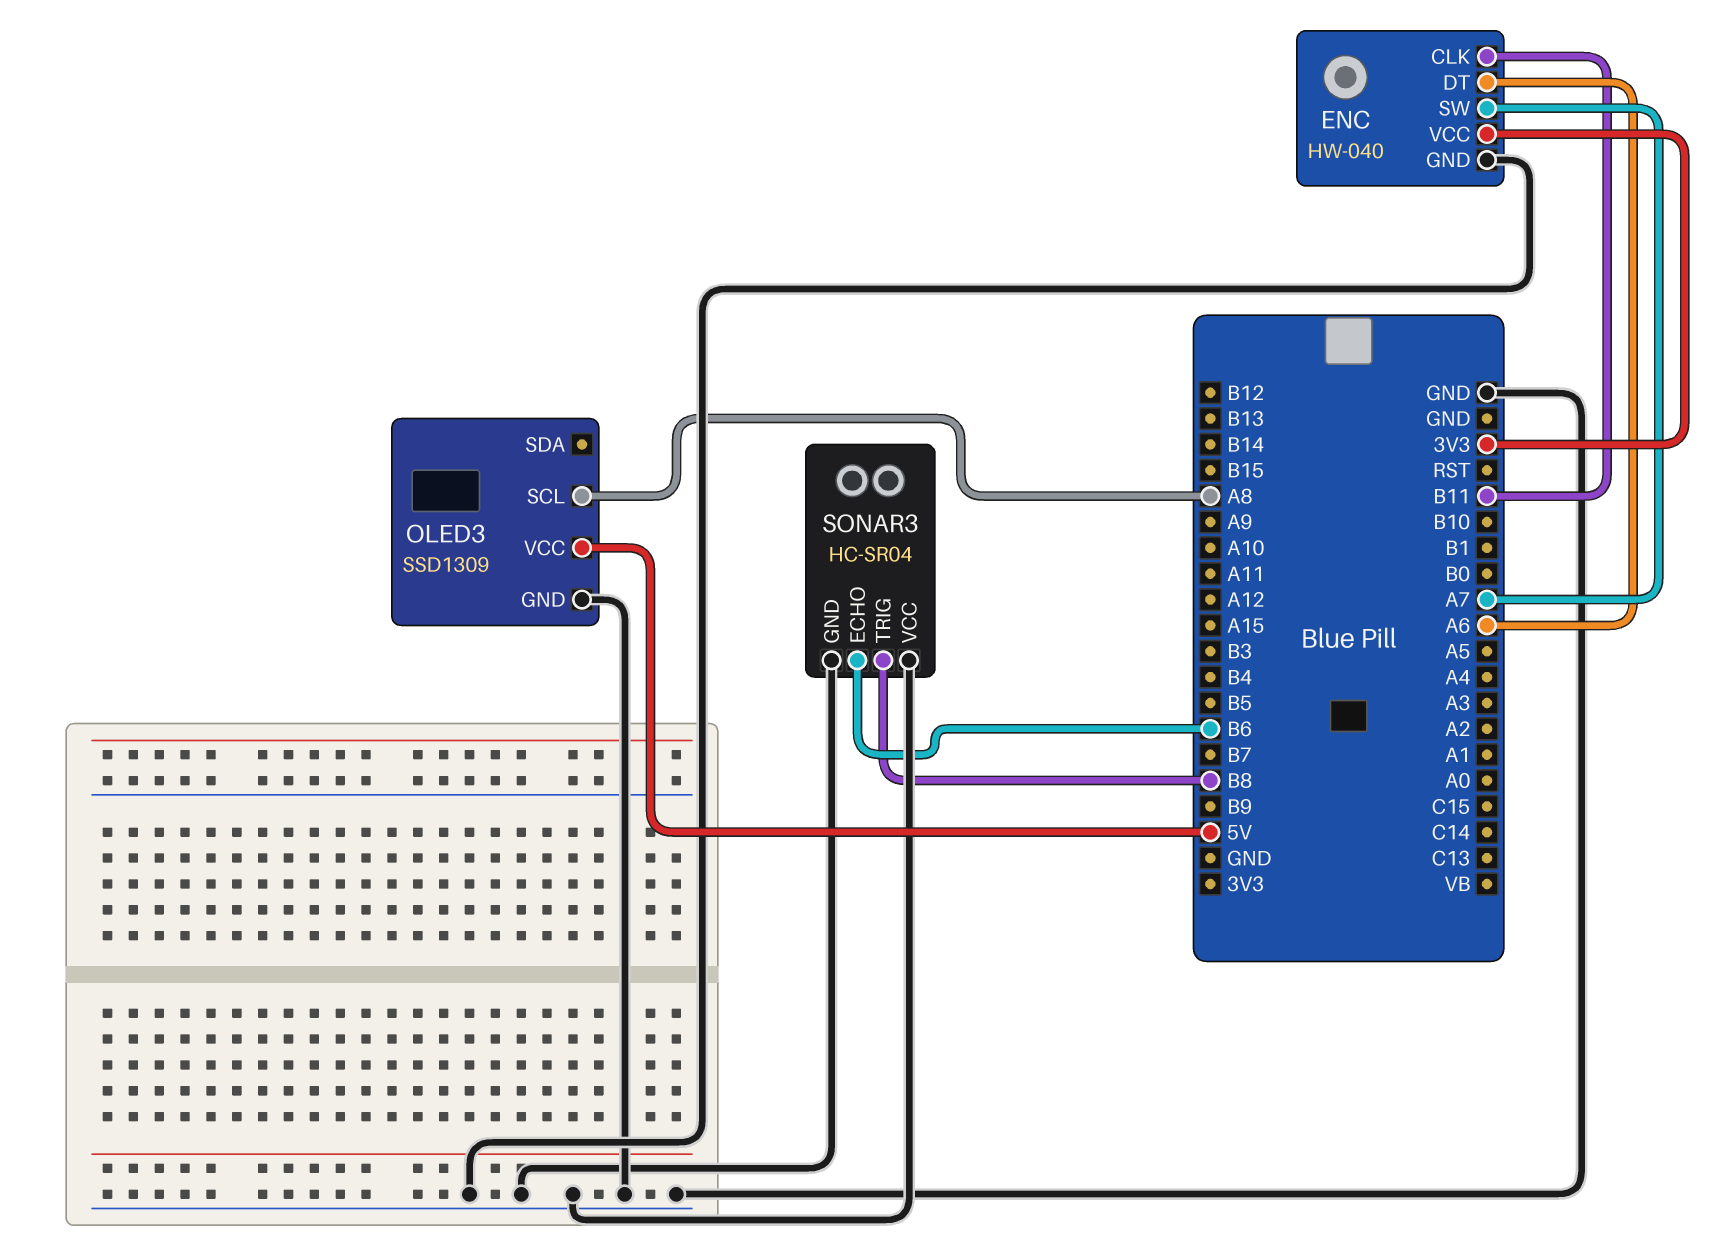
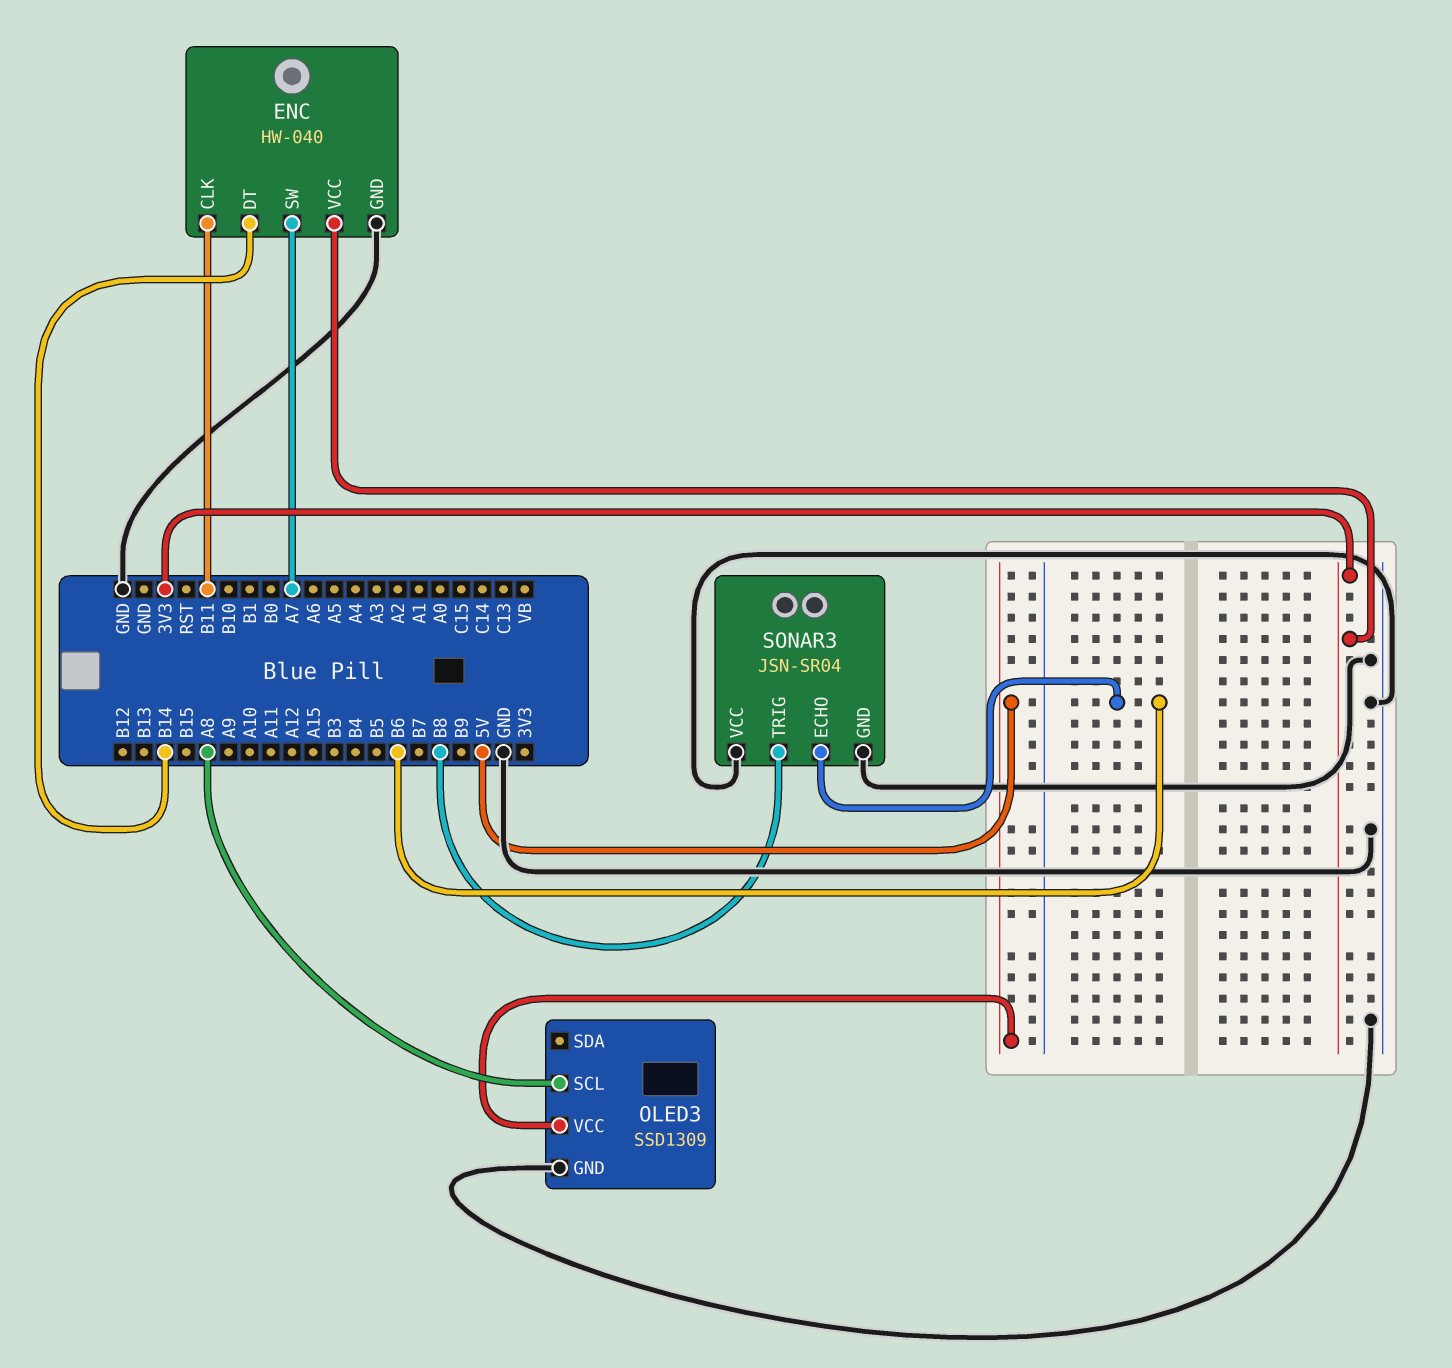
ENC pin DT: A6 -> B14
SONAR3: HC-SR04 -> JSN-SR04

